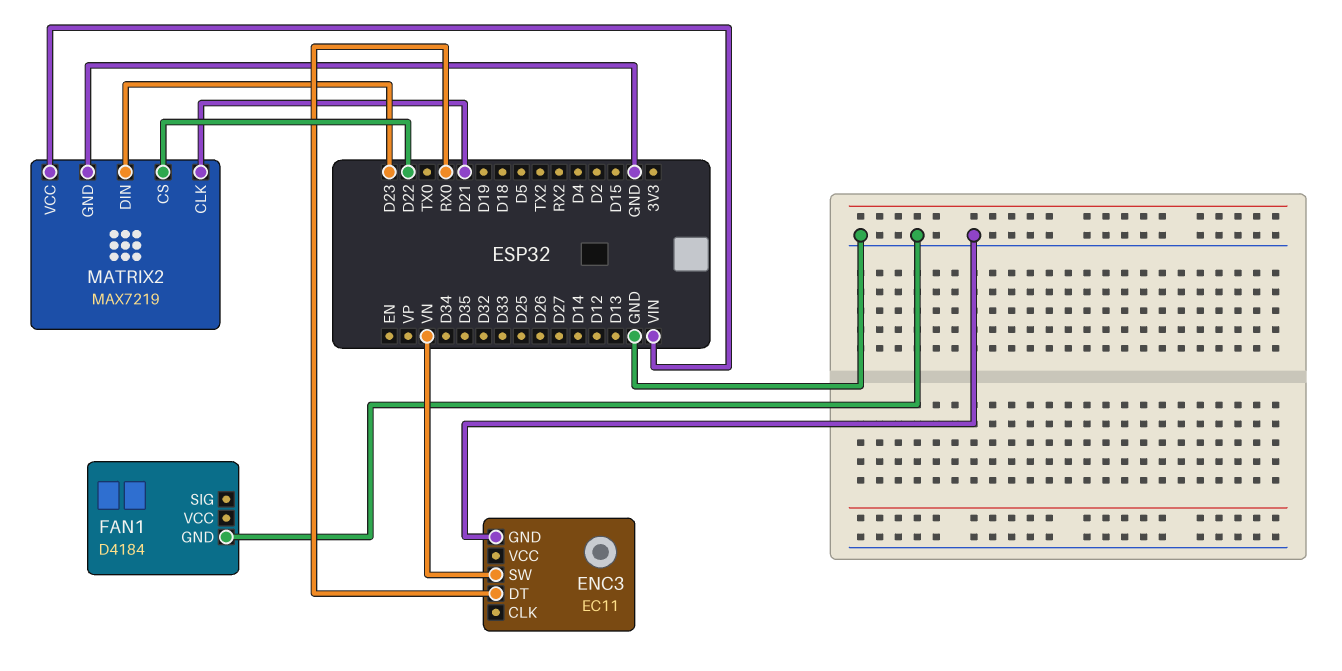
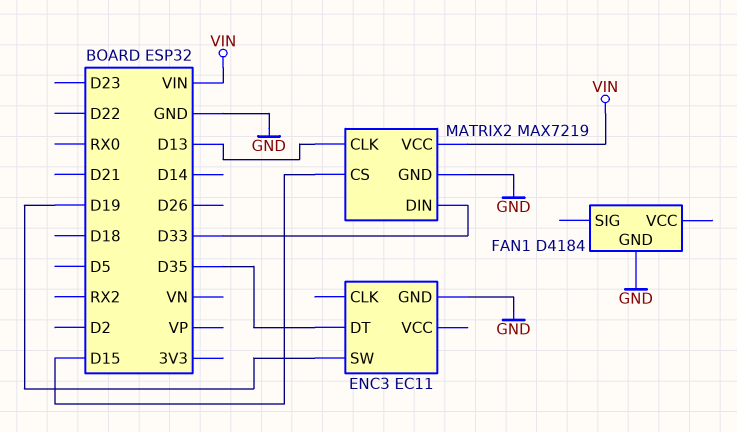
ENC3 pin DT: RX0 -> D35
ENC3 pin SW: VN -> D19
MATRIX2 pin CLK: D21 -> D13
MATRIX2 pin CS: D22 -> D15
MATRIX2 pin DIN: D23 -> D33

